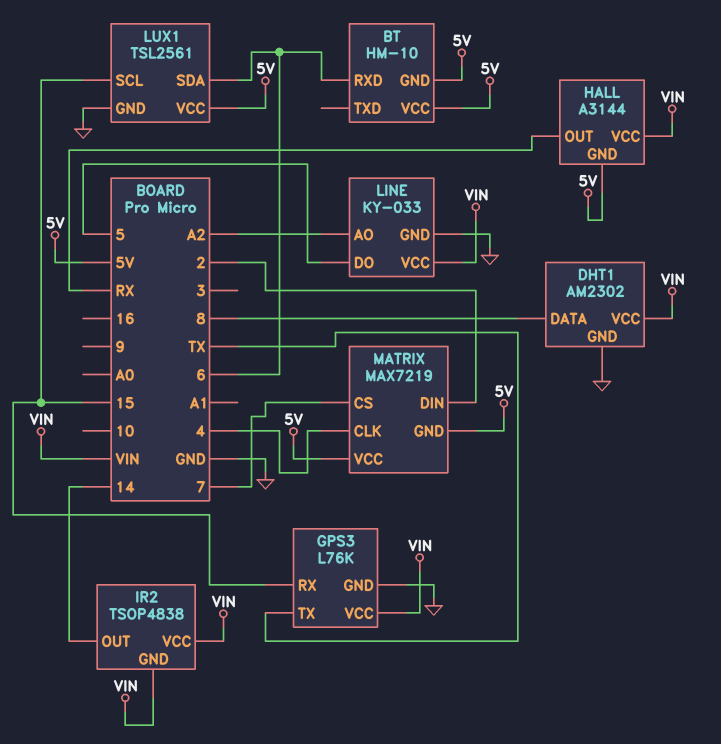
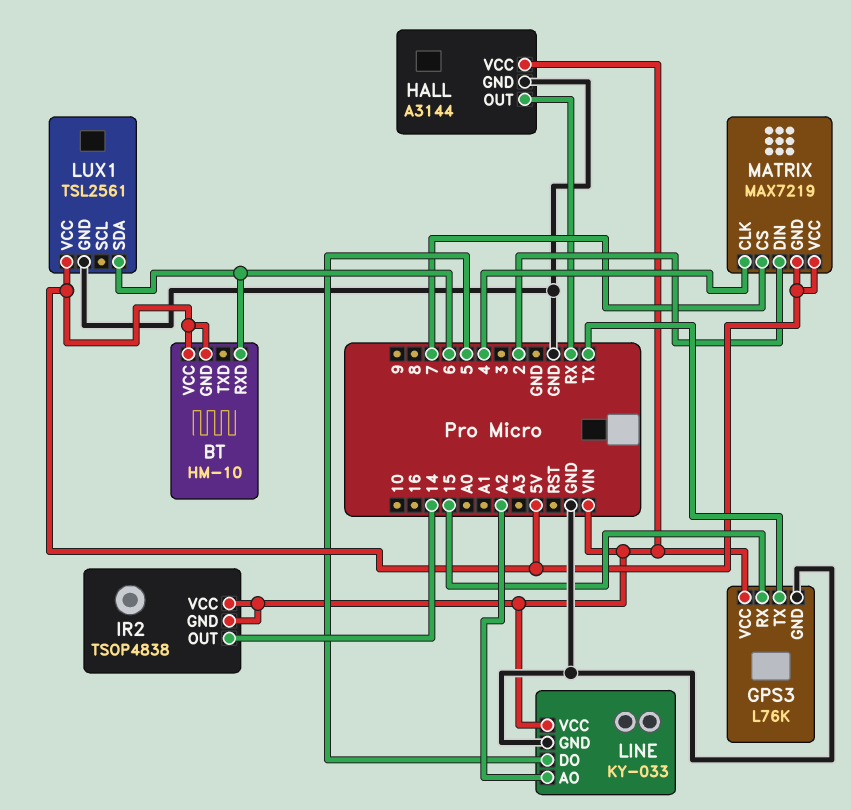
DHT1: AM2302 -> none
DHT1 pin DATA: 8 -> none
DHT1 pin GND: GND -> none
DHT1 pin VCC: VIN -> none
HALL pin GND: 5V -> GND
LUX1 pin SCL: 15 -> none

